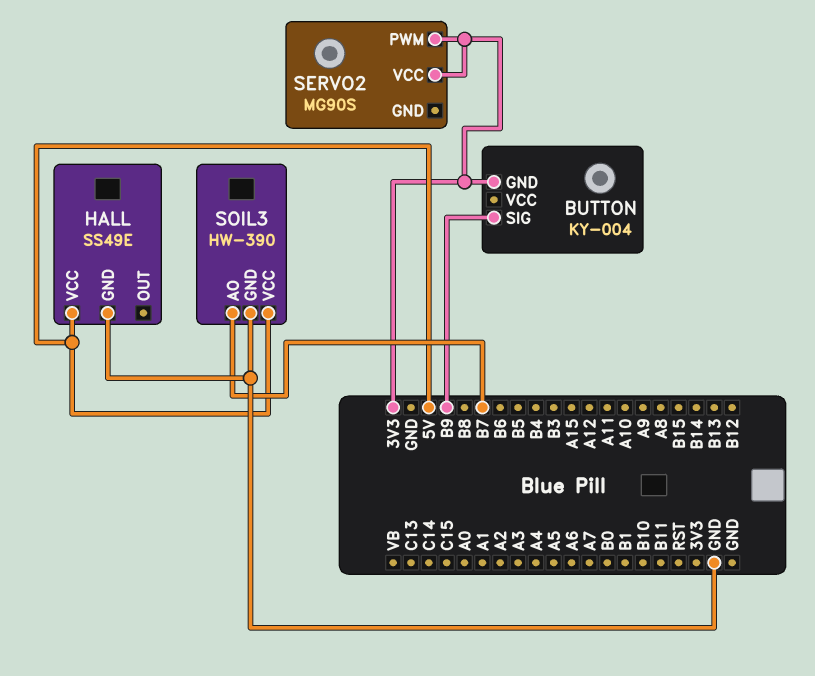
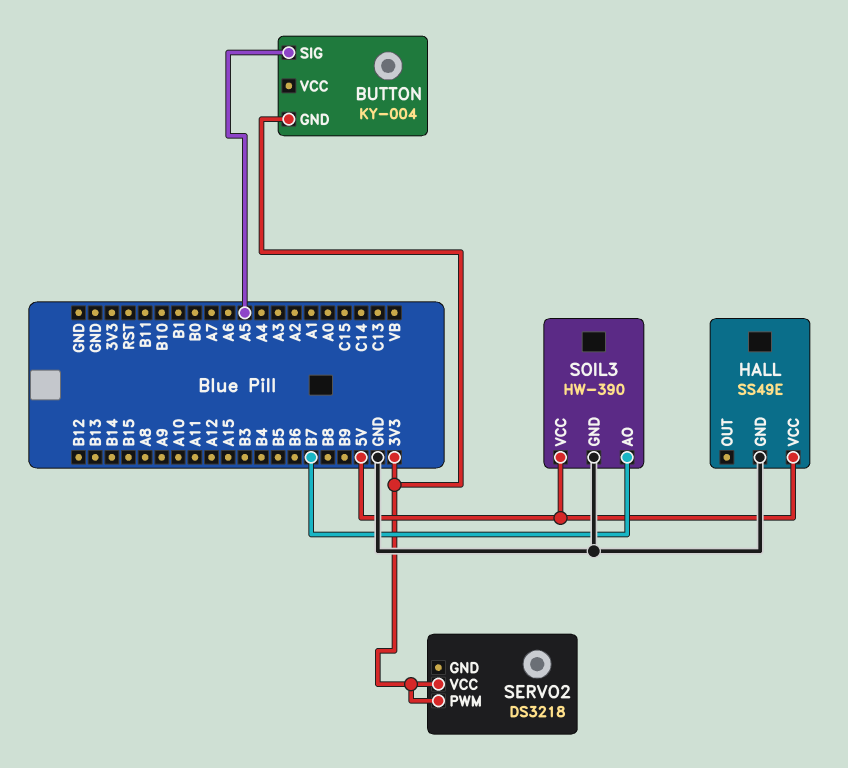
BUTTON pin SIG: B9 -> A5
SERVO2: MG90S -> DS3218

